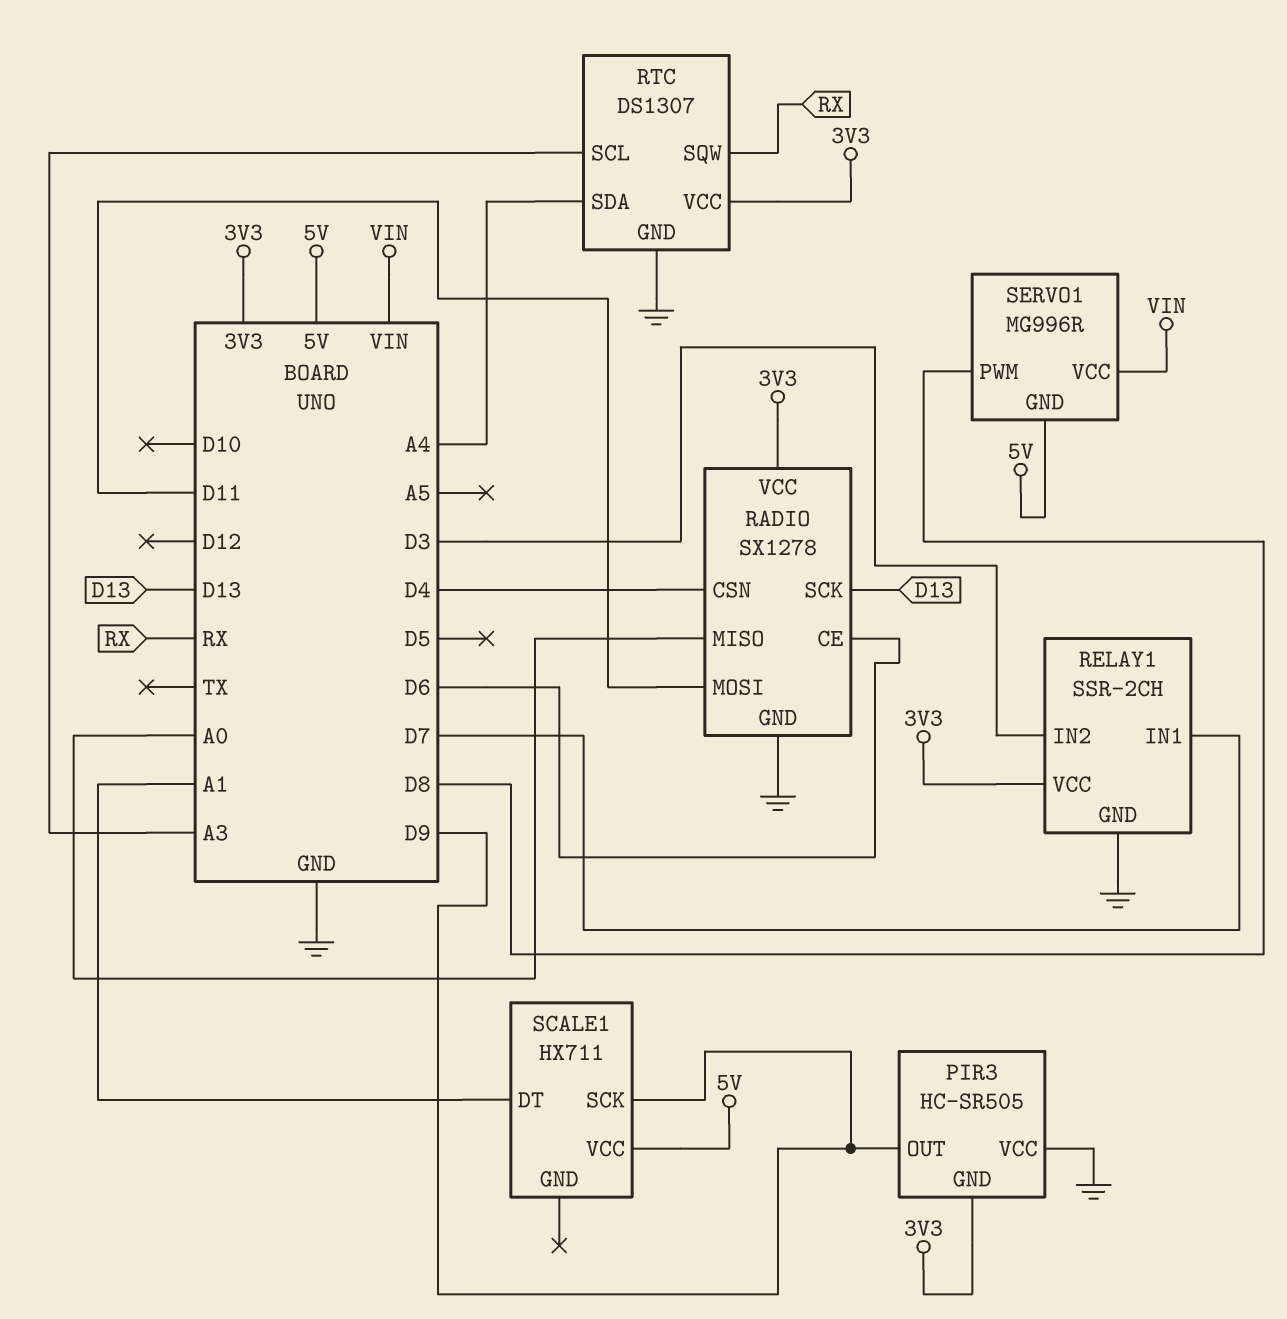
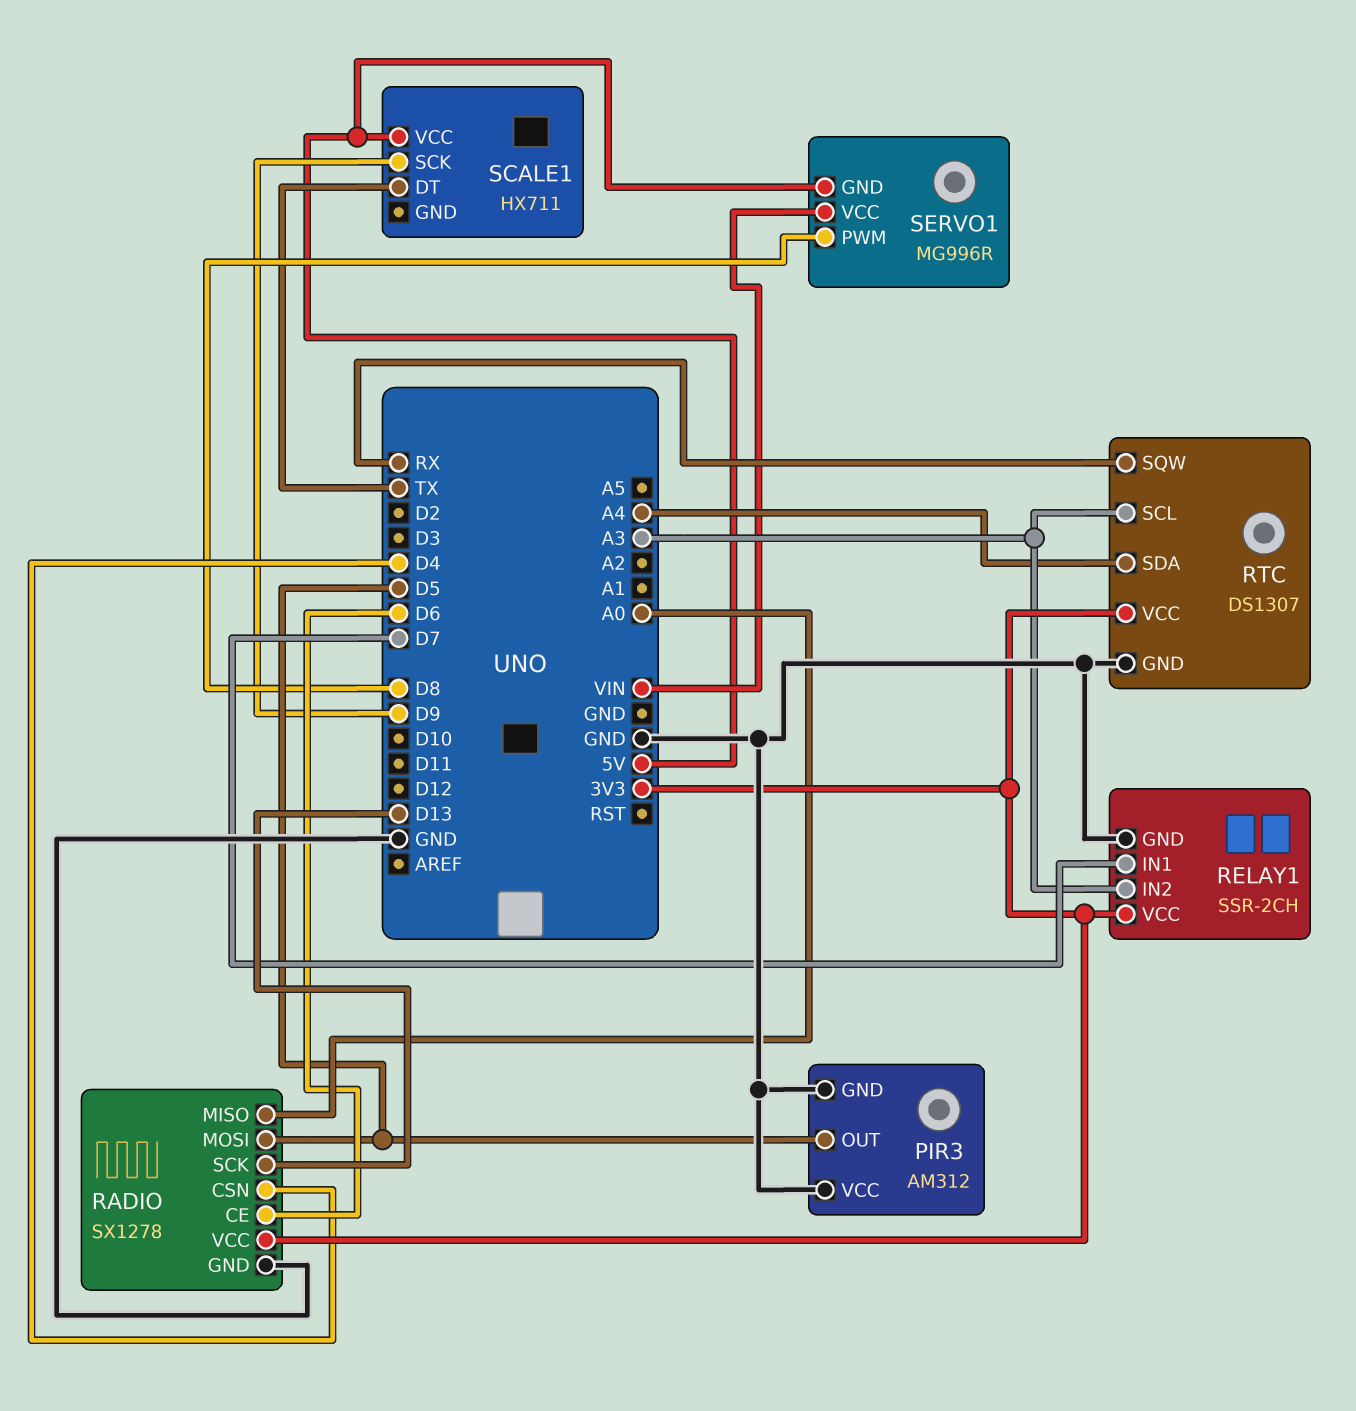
PIR3: HC-SR505 -> AM312
PIR3 pin GND: 3V3 -> GND
PIR3 pin OUT: D9 -> D5
RADIO pin MOSI: D11 -> D5
RELAY1 pin IN2: D3 -> A3
SCALE1 pin DT: A1 -> TX

